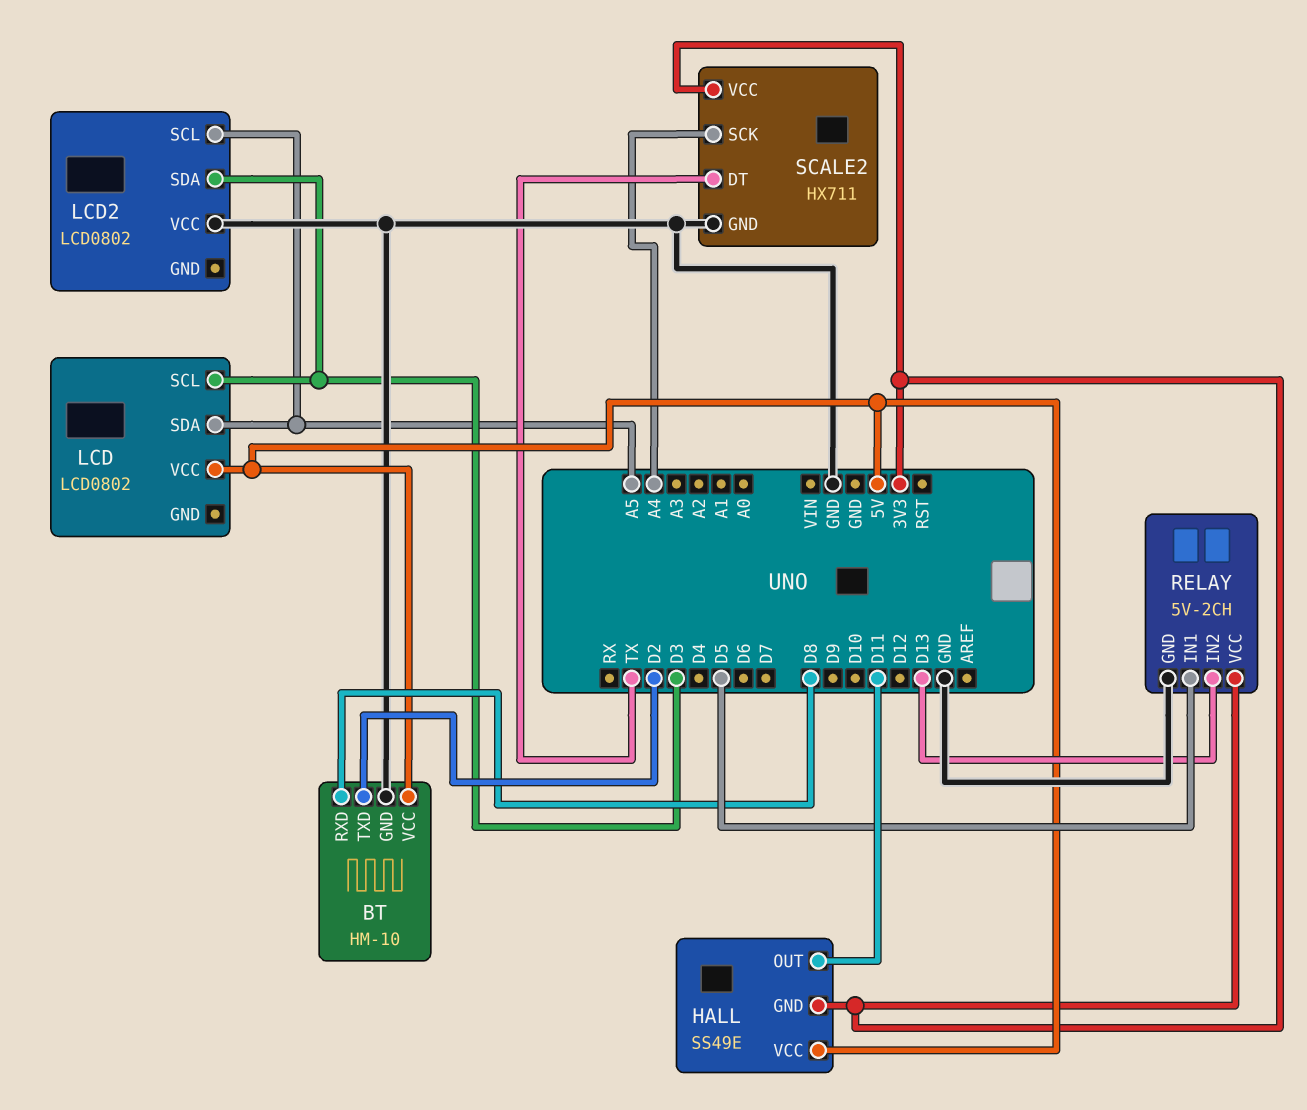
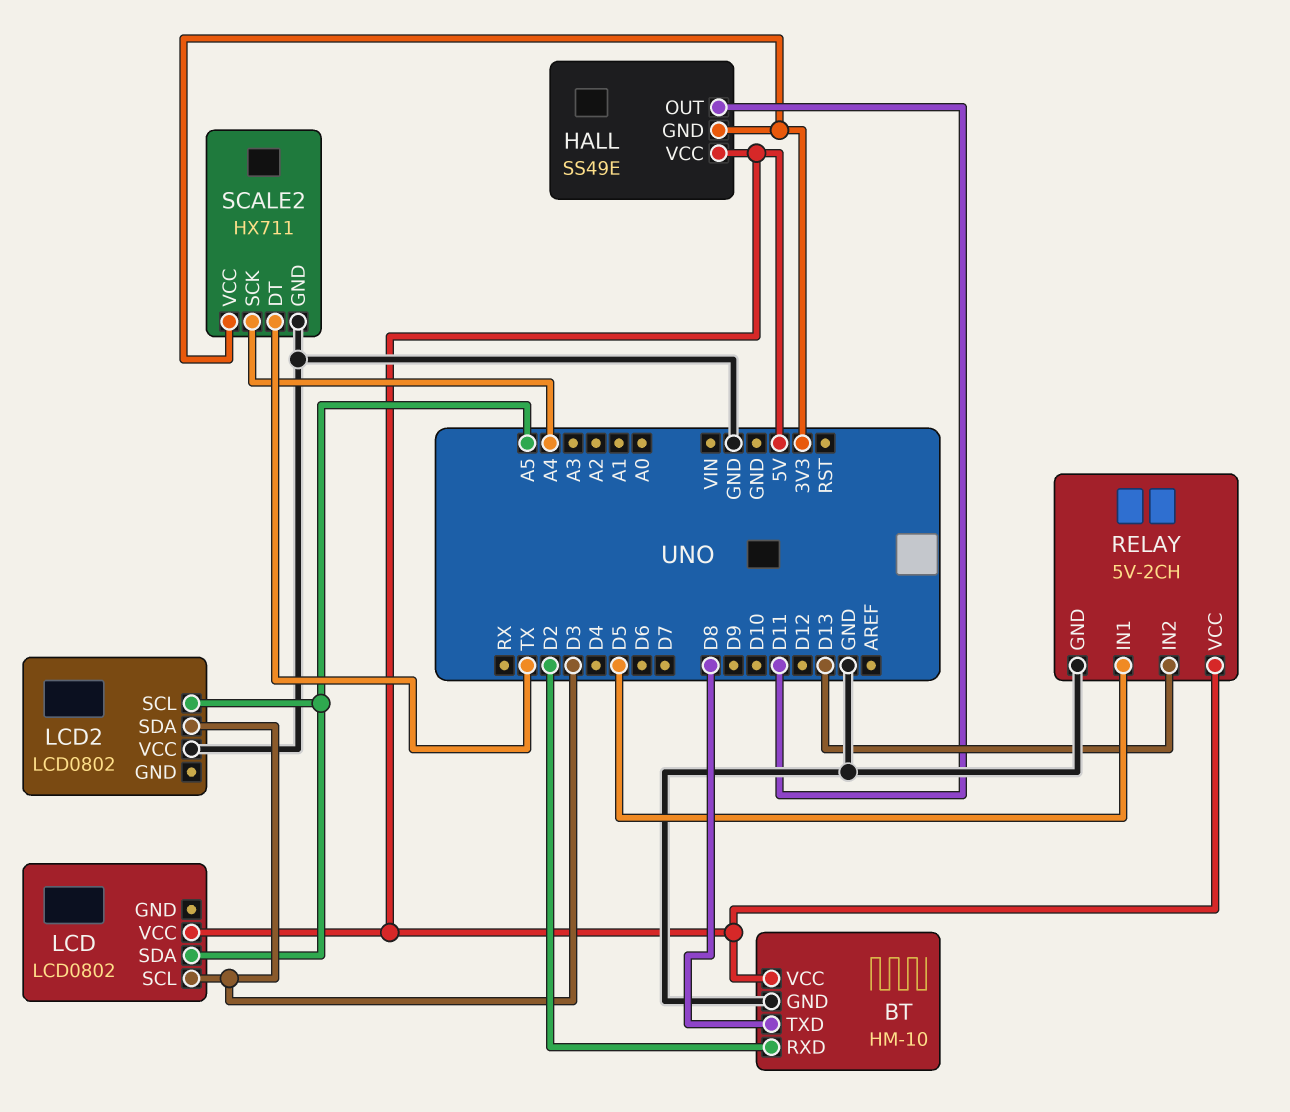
BT pin RXD: D8 -> D2
BT pin TXD: D2 -> D8
RELAY pin VCC: 3V3 -> 5V

